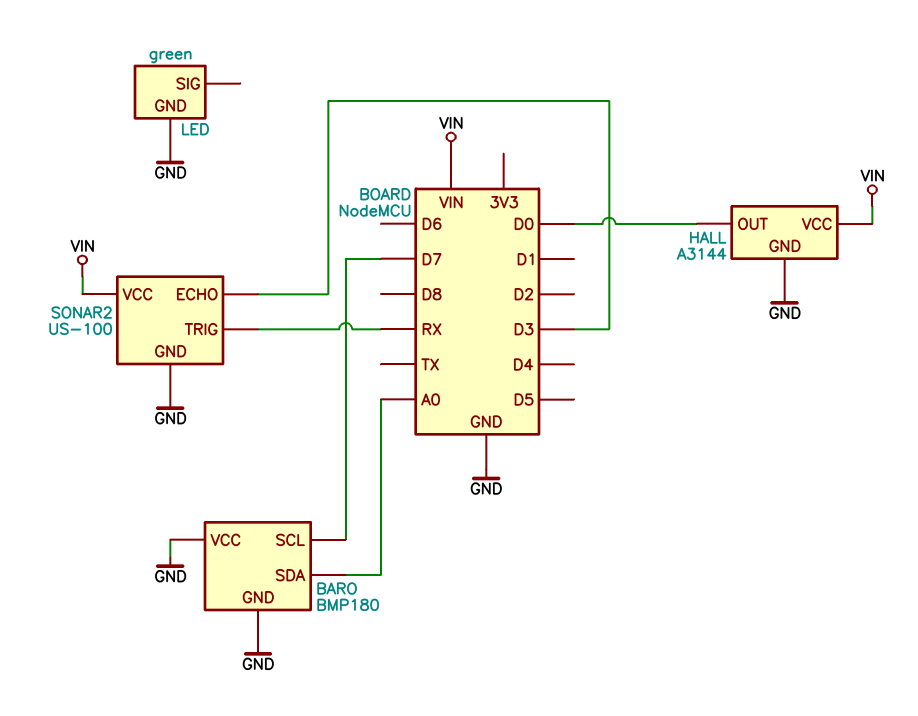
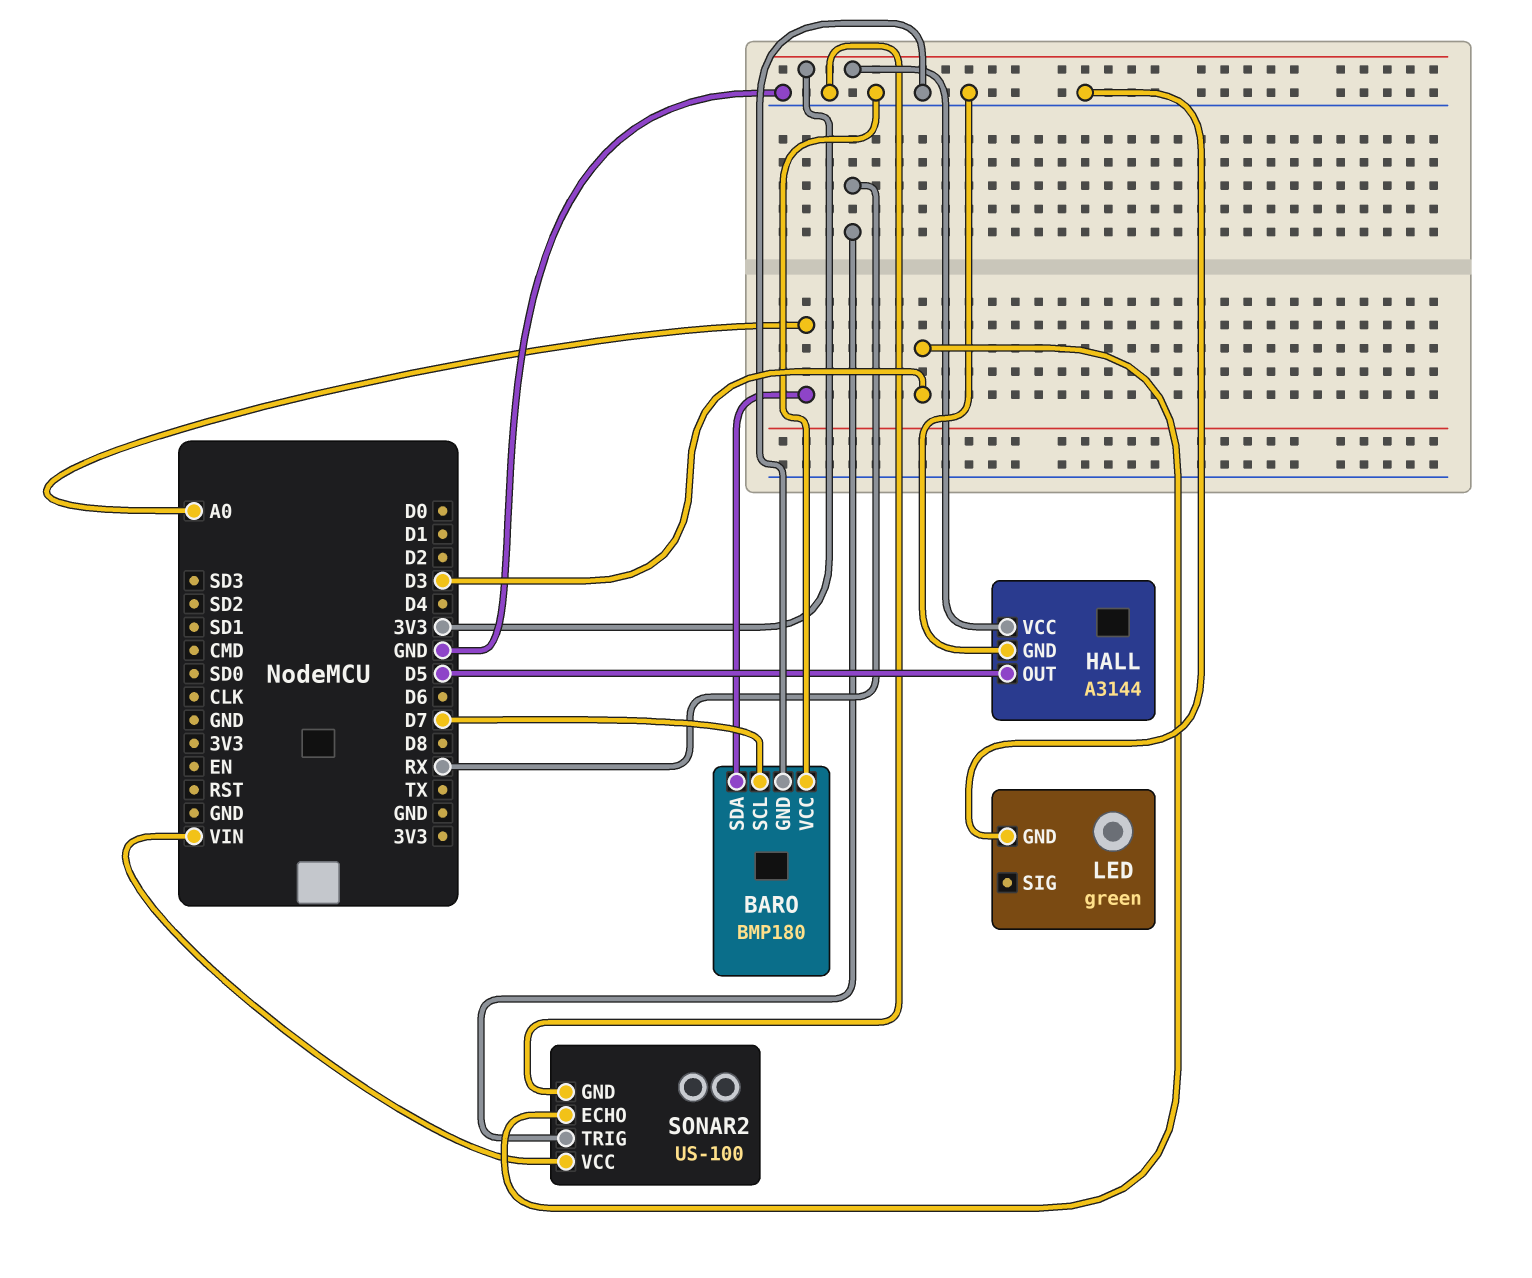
HALL pin OUT: D0 -> D5
HALL pin VCC: VIN -> 3V3

